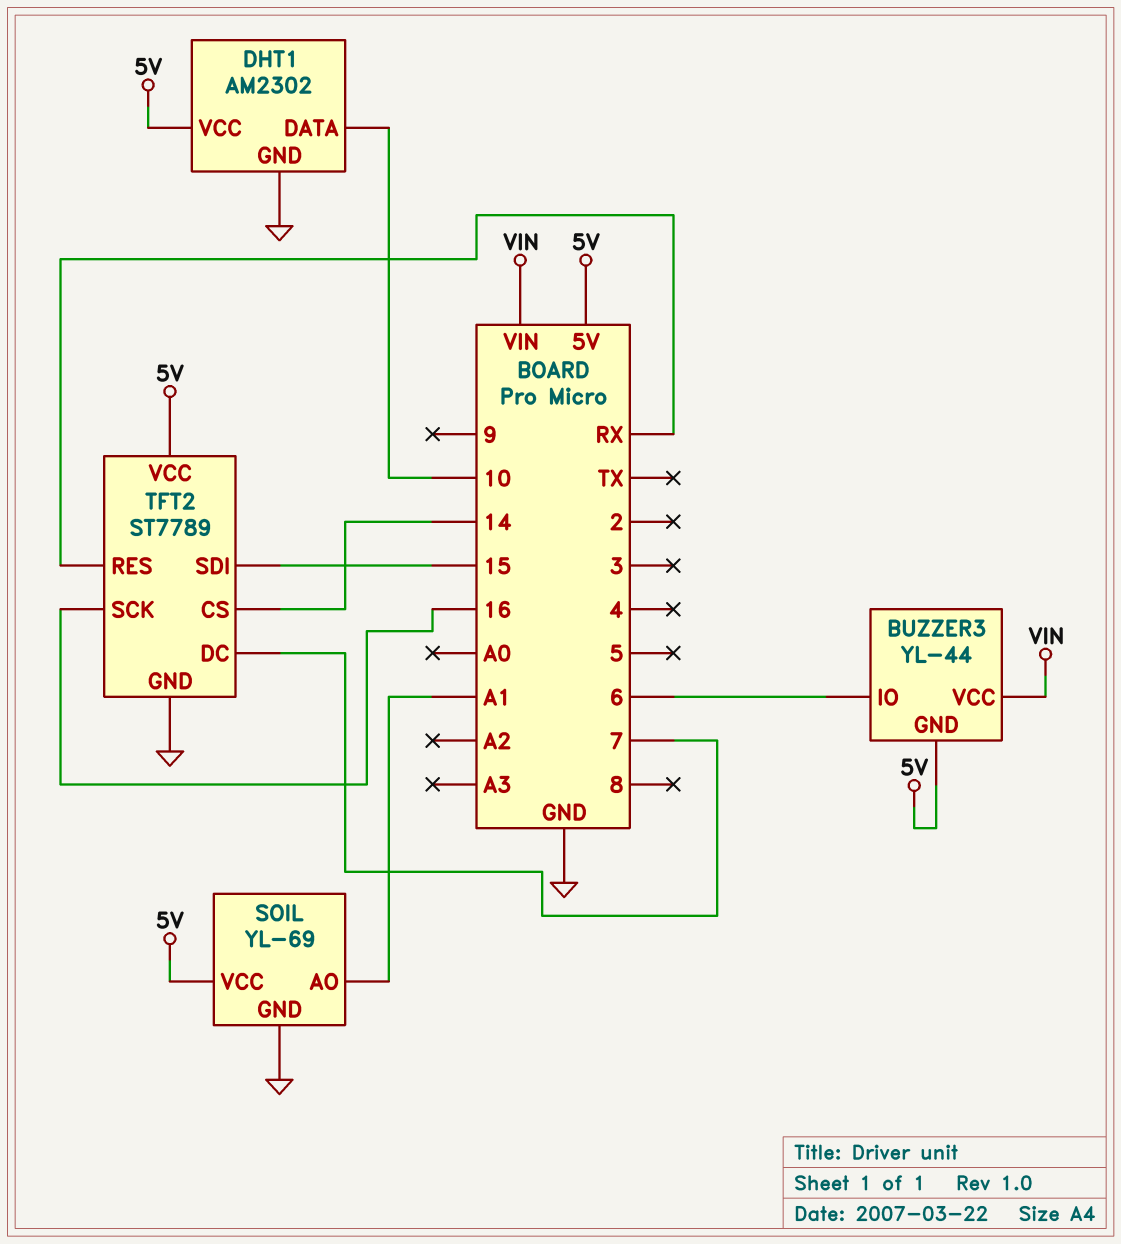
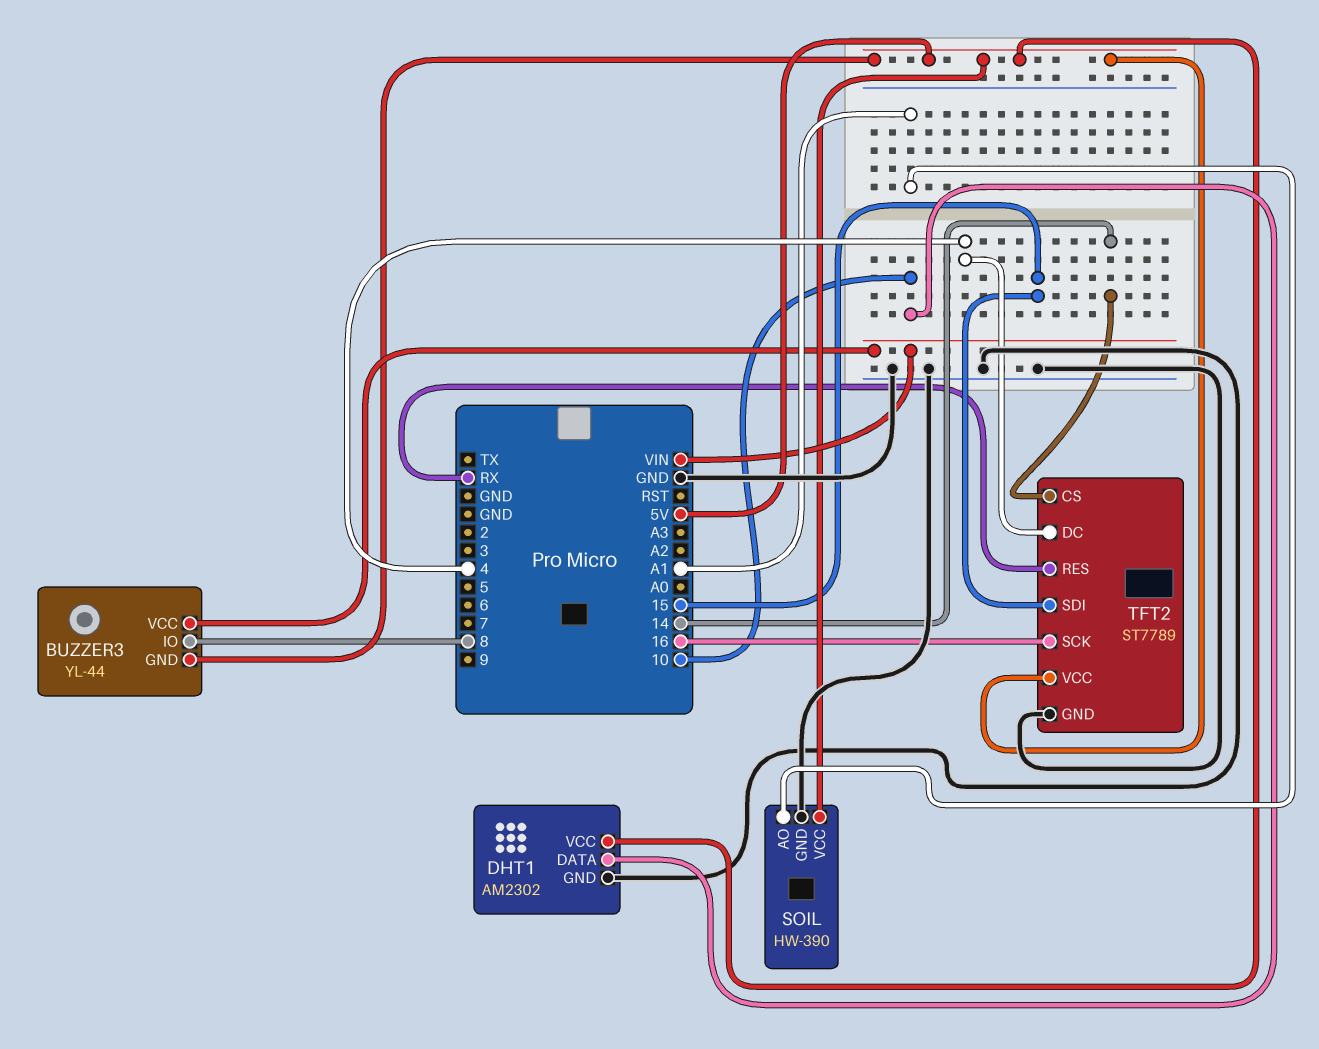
BUZZER3 pin IO: 6 -> 8
SOIL: YL-69 -> HW-390
TFT2 pin DC: 7 -> 4

